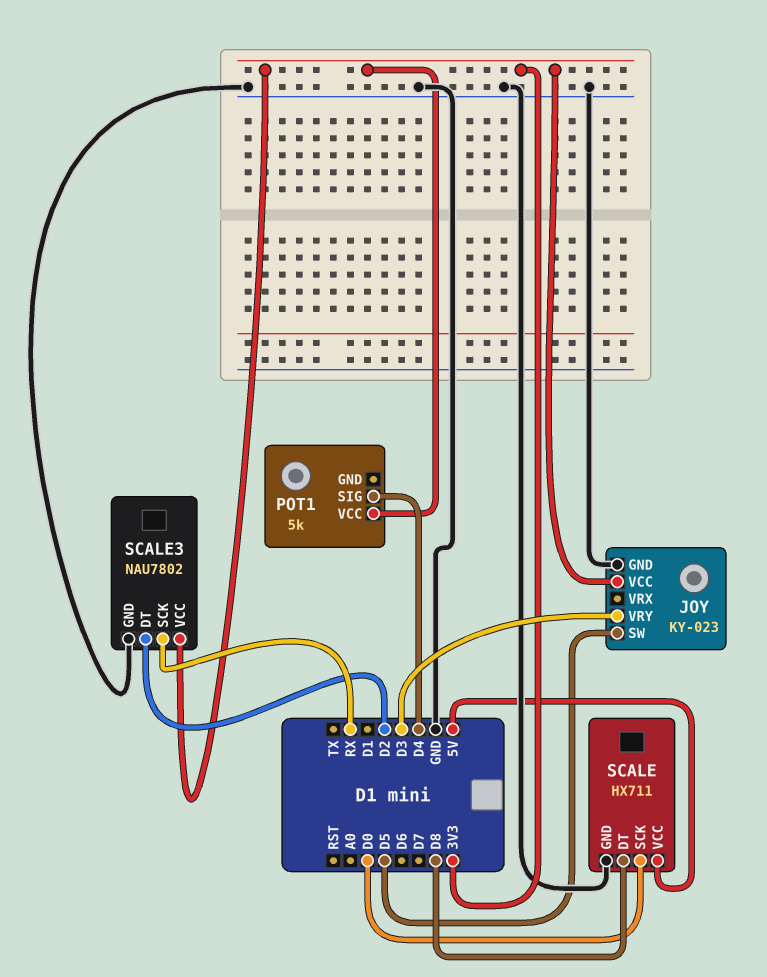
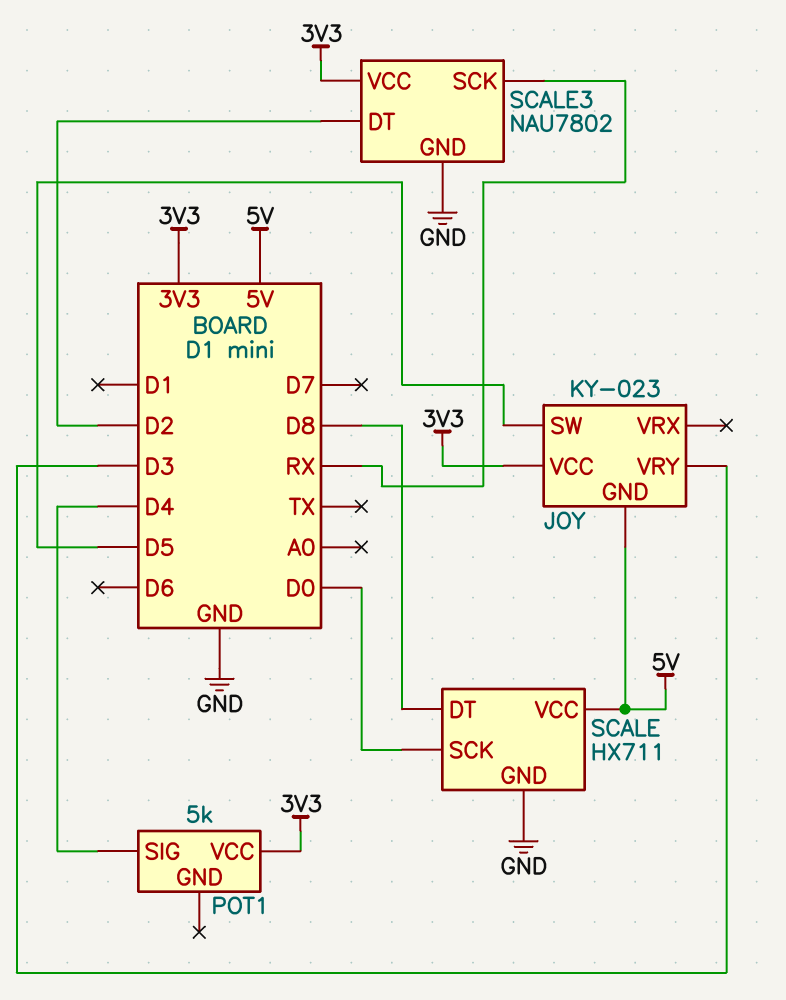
JOY pin GND: GND -> 5V

